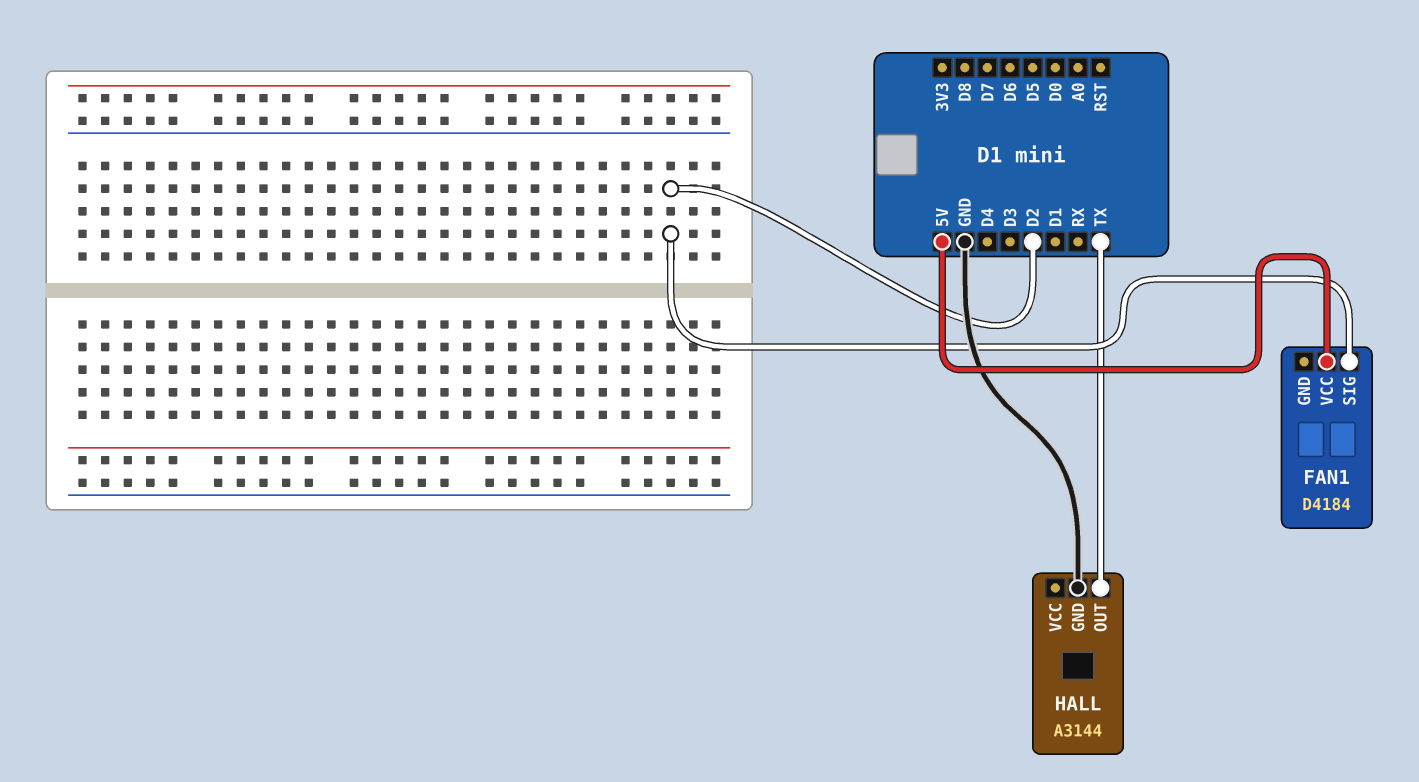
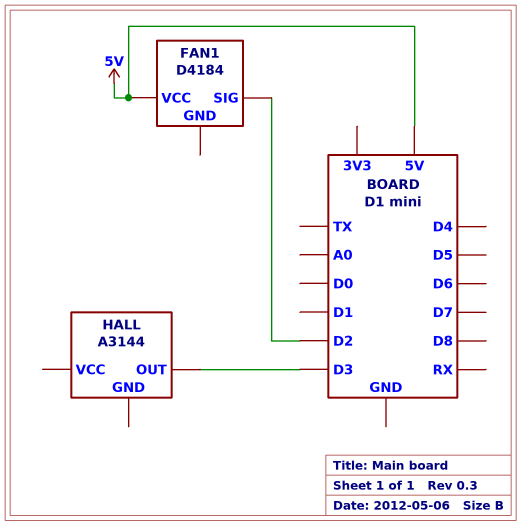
HALL pin GND: GND -> none
HALL pin OUT: TX -> D3

